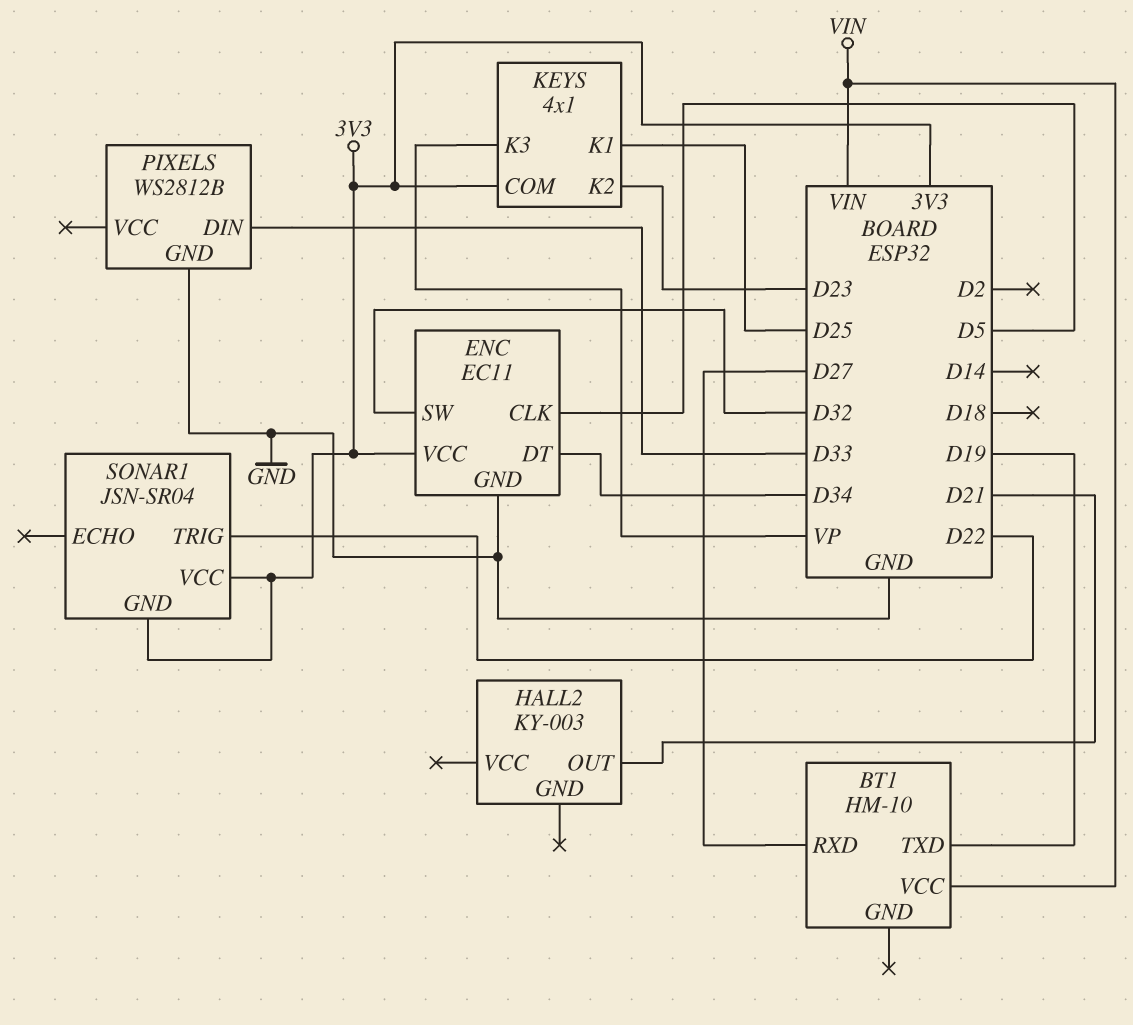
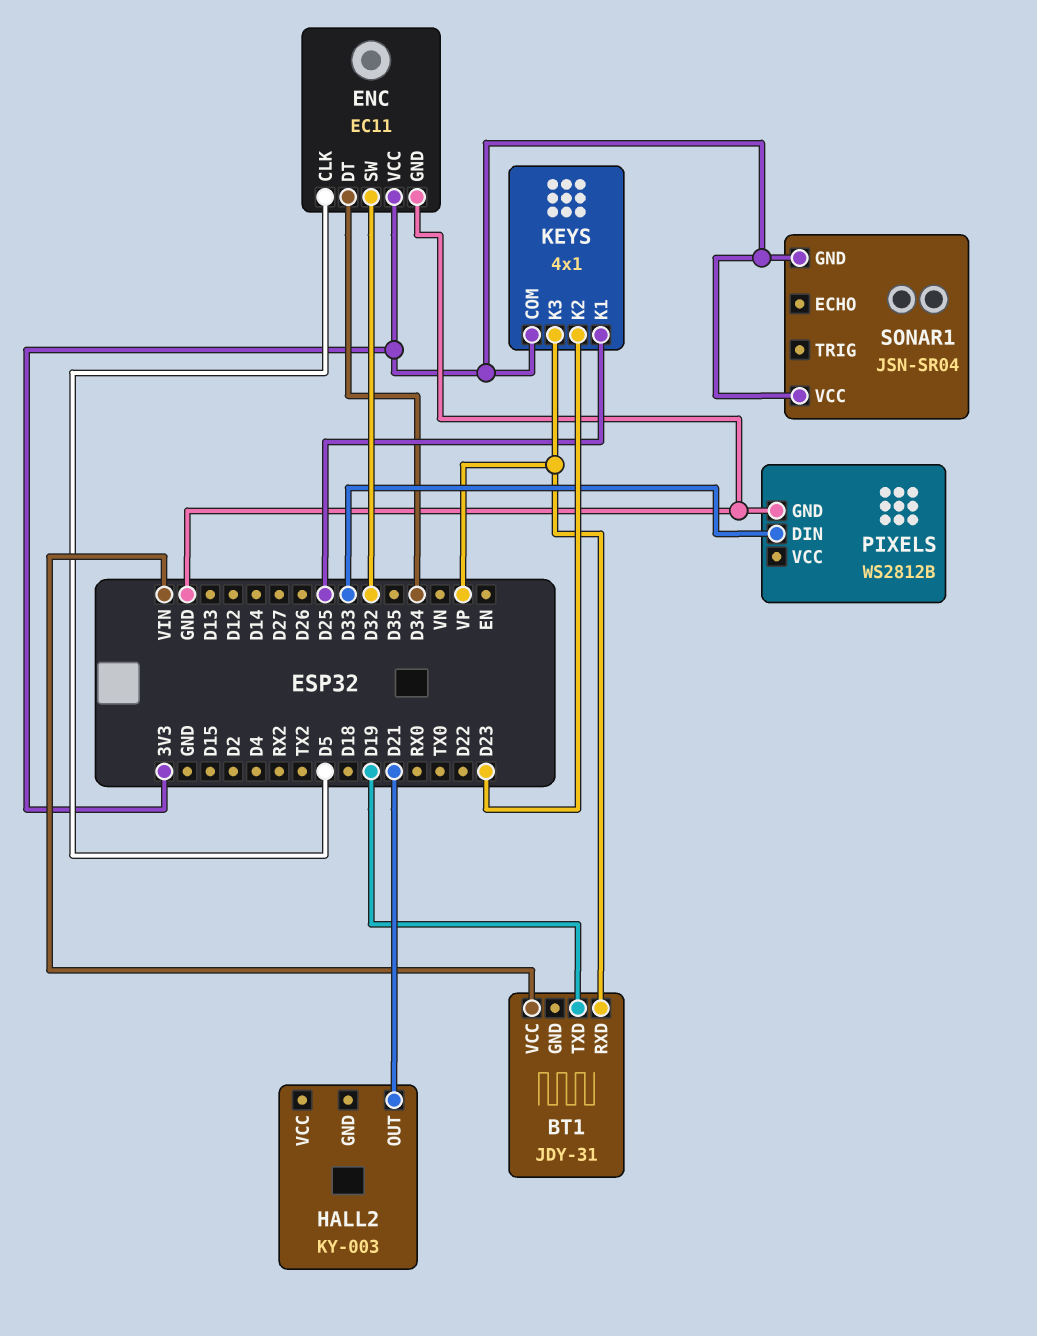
BT1: HM-10 -> JDY-31
BT1 pin RXD: D27 -> VP
SONAR1 pin TRIG: D22 -> none

